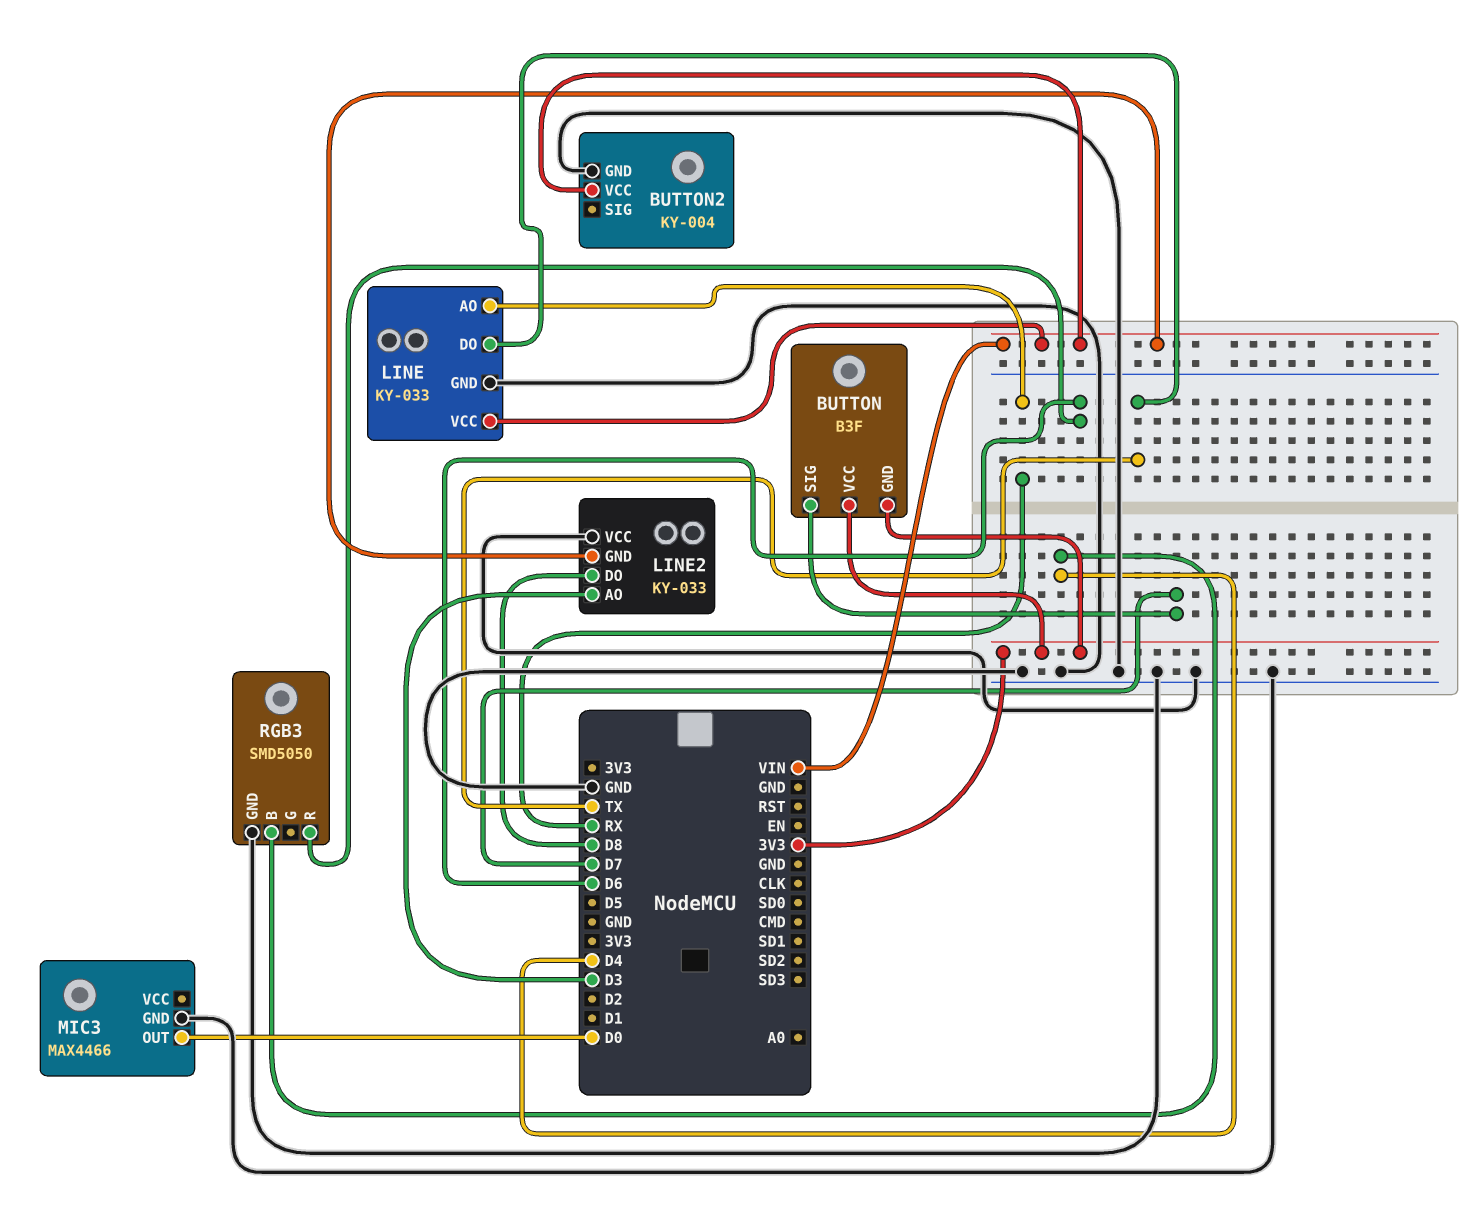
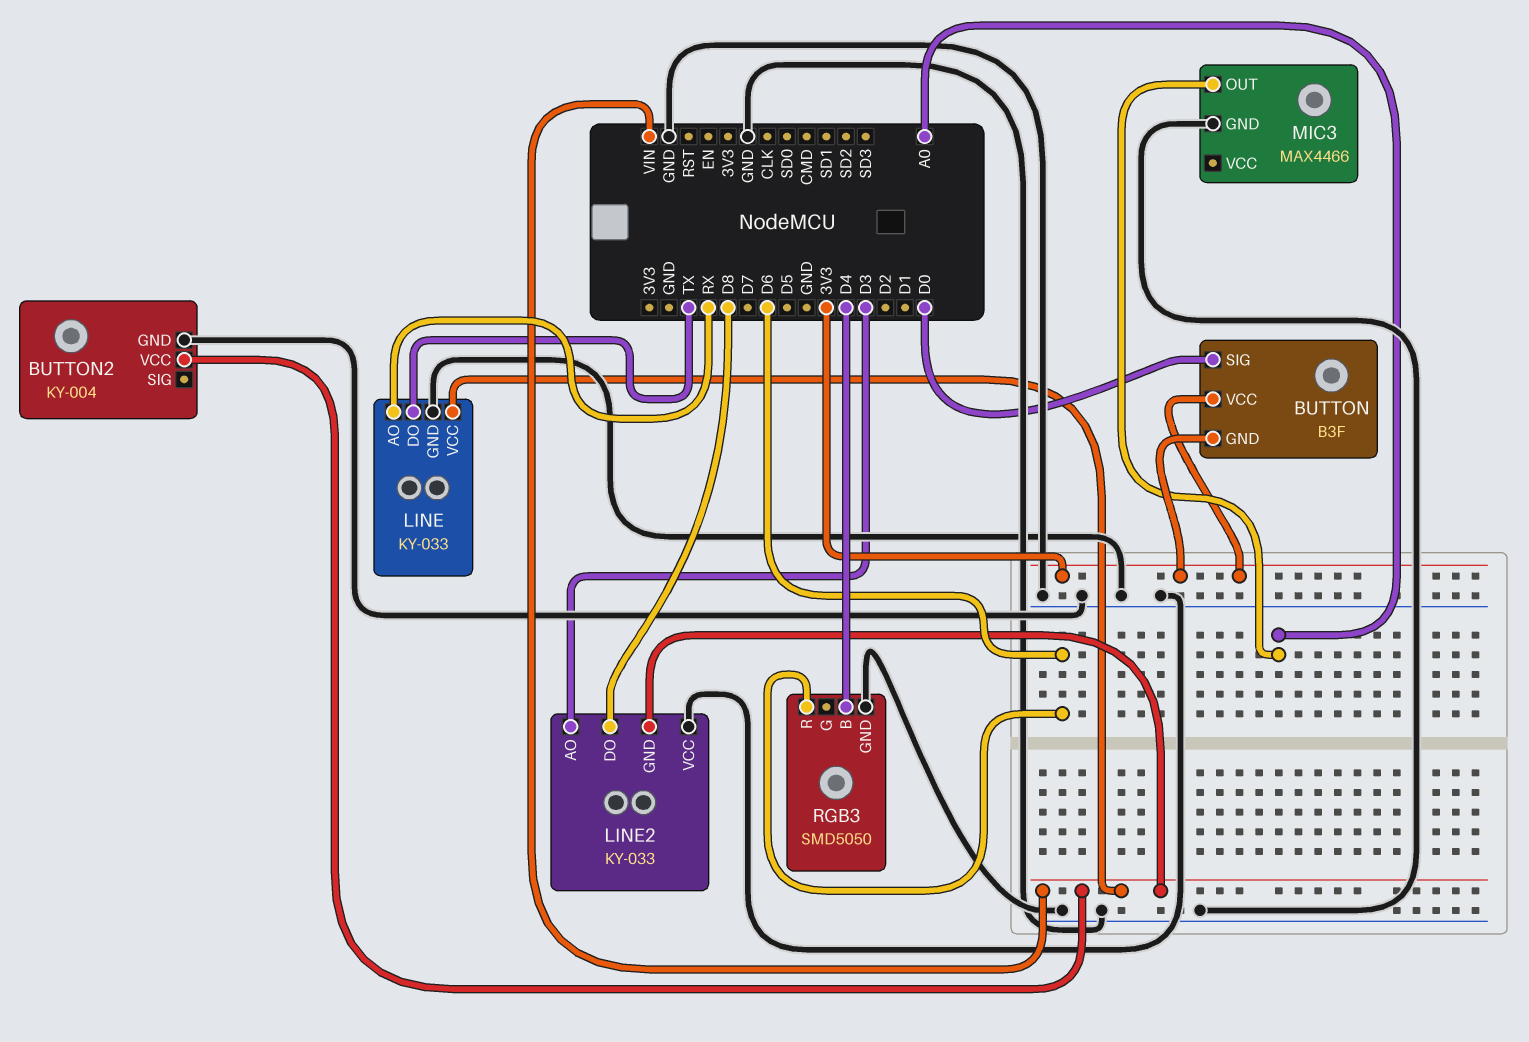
BUTTON pin SIG: D7 -> D0
MIC3 pin OUT: D0 -> A0

